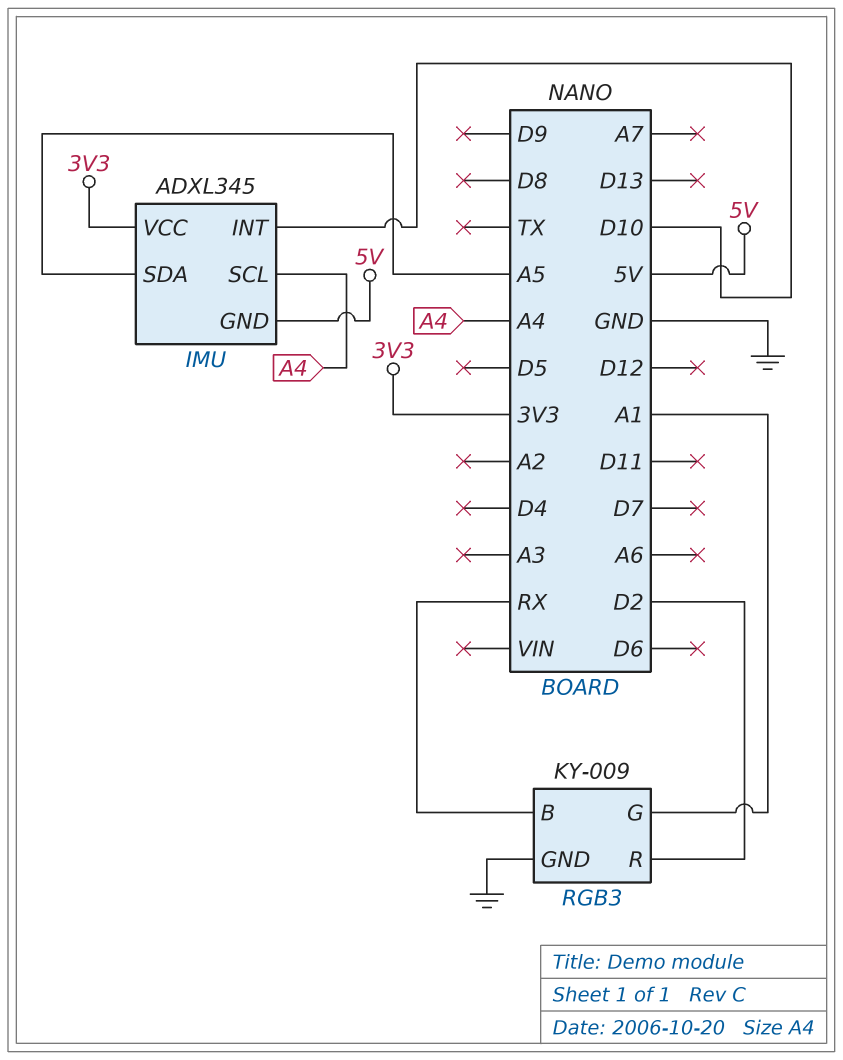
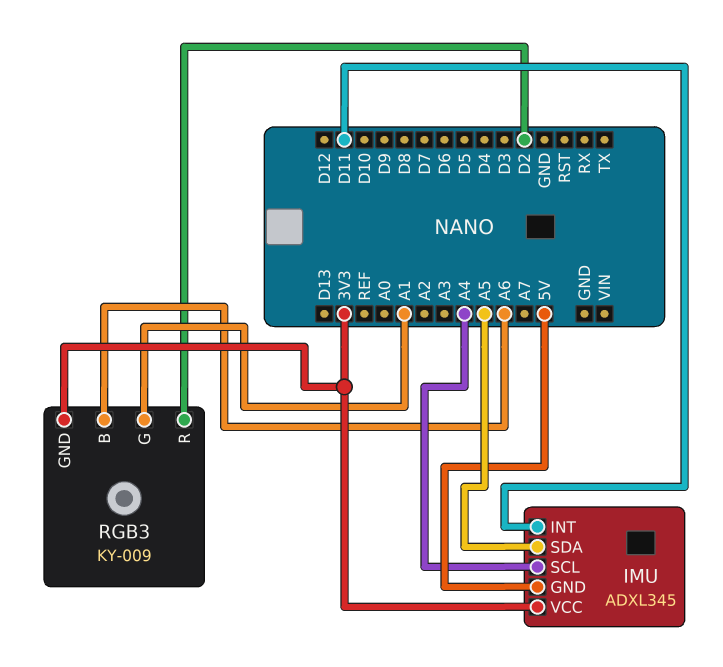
IMU pin INT: D10 -> D11
RGB3 pin B: RX -> A6
RGB3 pin GND: GND -> 3V3

